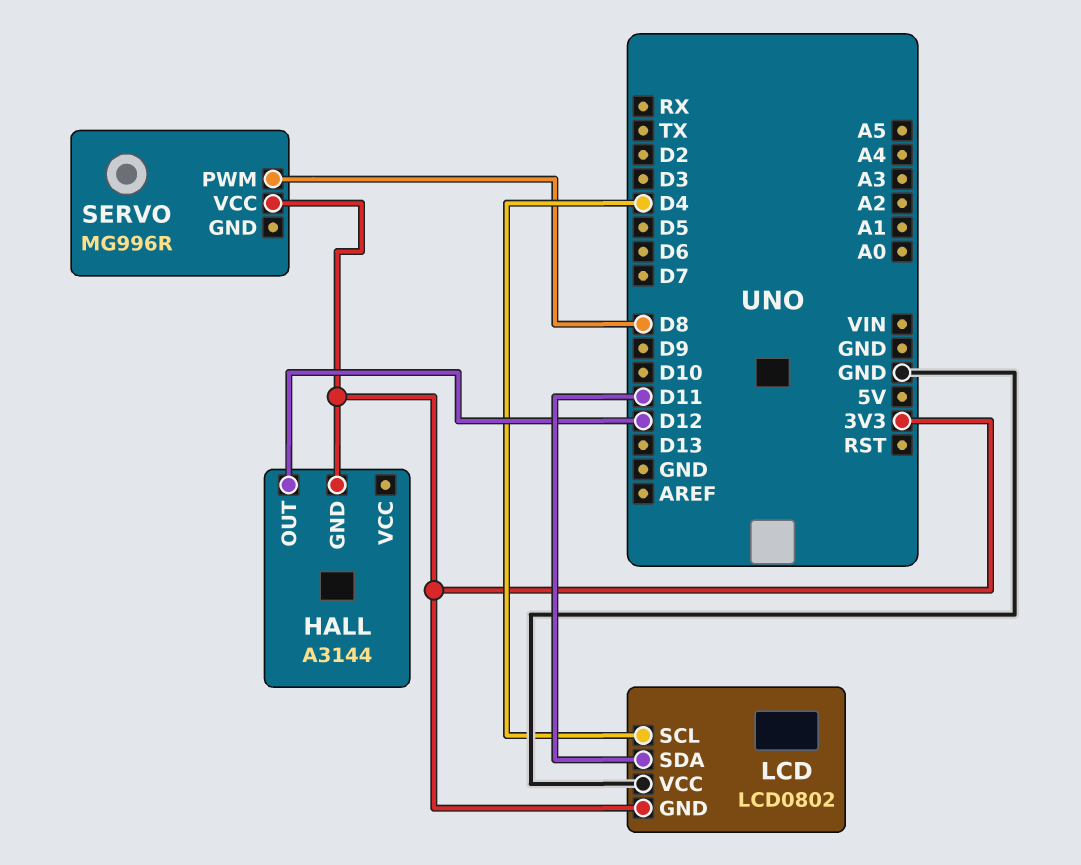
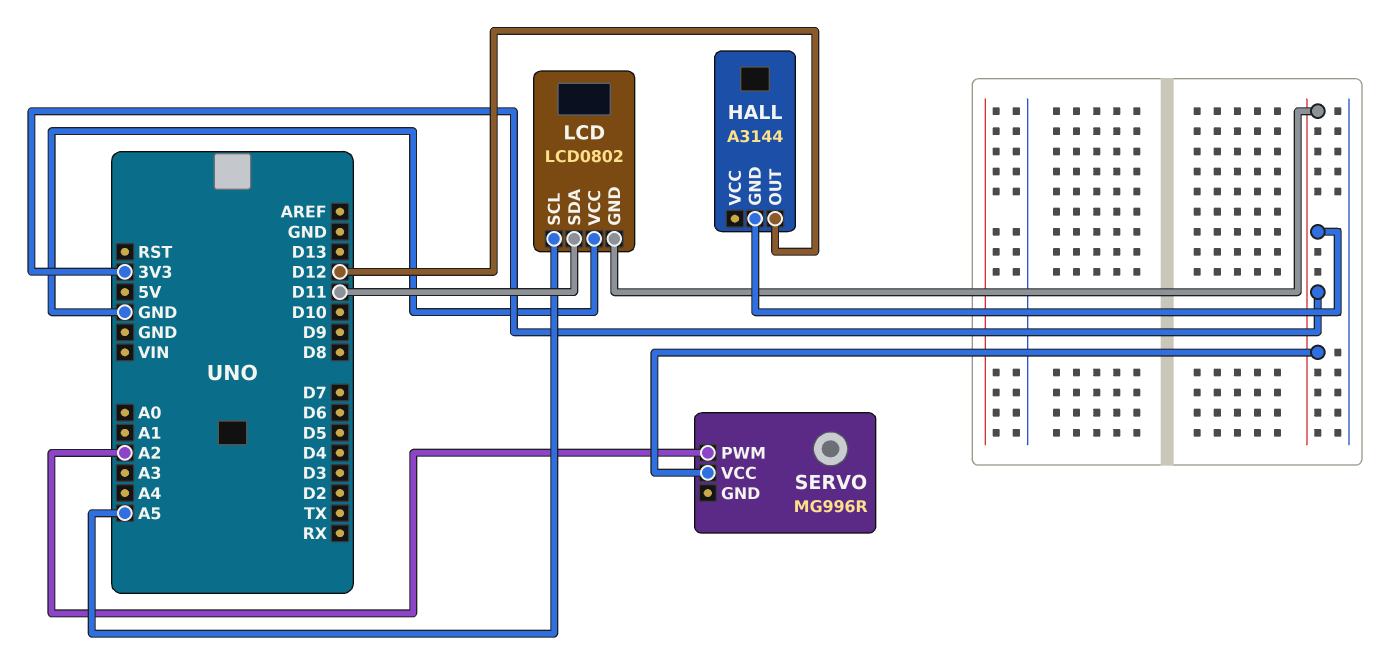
LCD pin SCL: D4 -> A5
SERVO pin PWM: D8 -> A2

